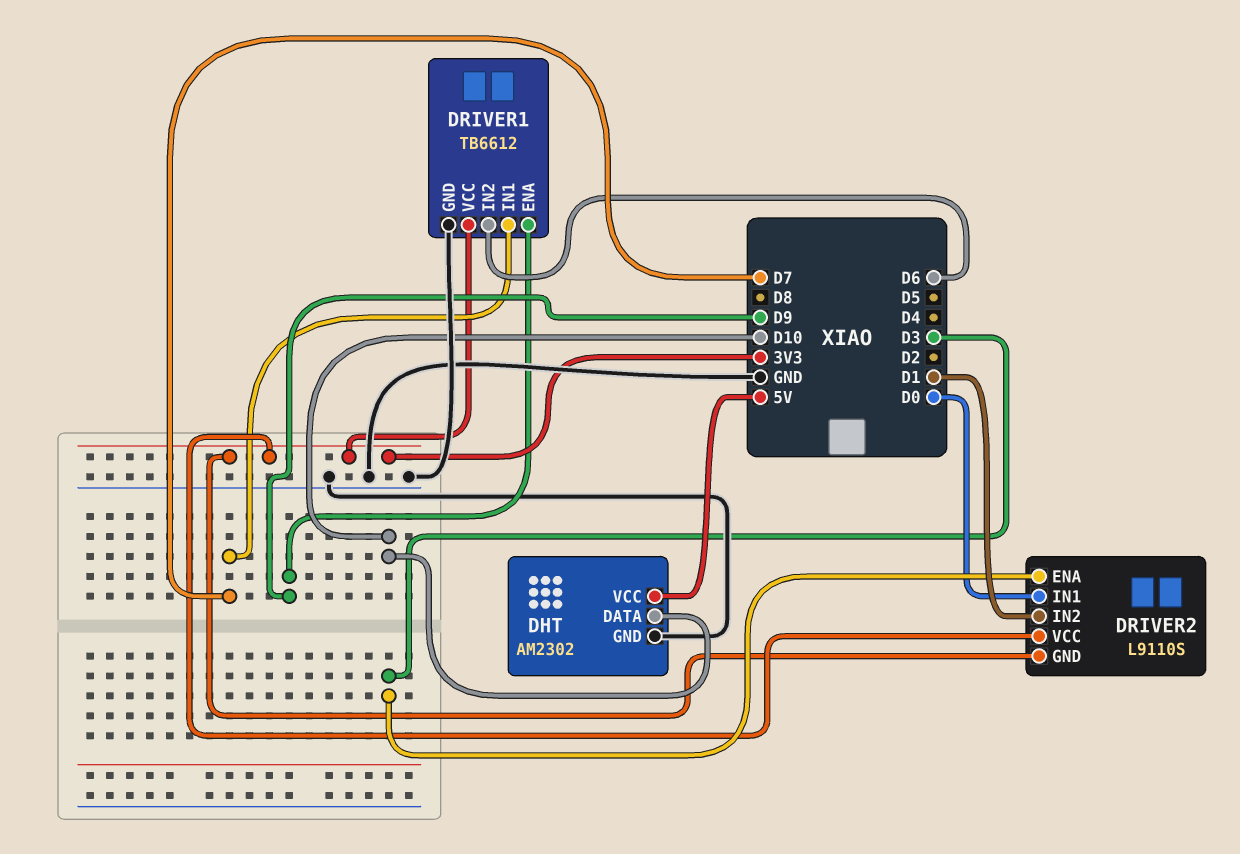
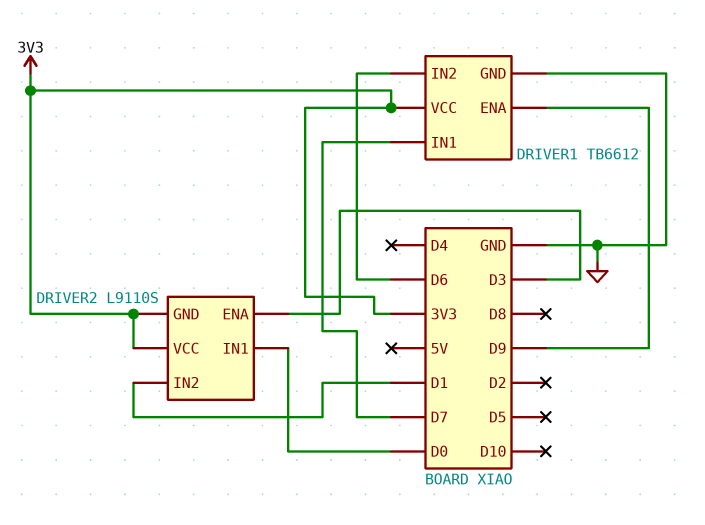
DHT: AM2302 -> none
DHT pin DATA: D10 -> none
DHT pin GND: GND -> none
DHT pin VCC: 5V -> none

